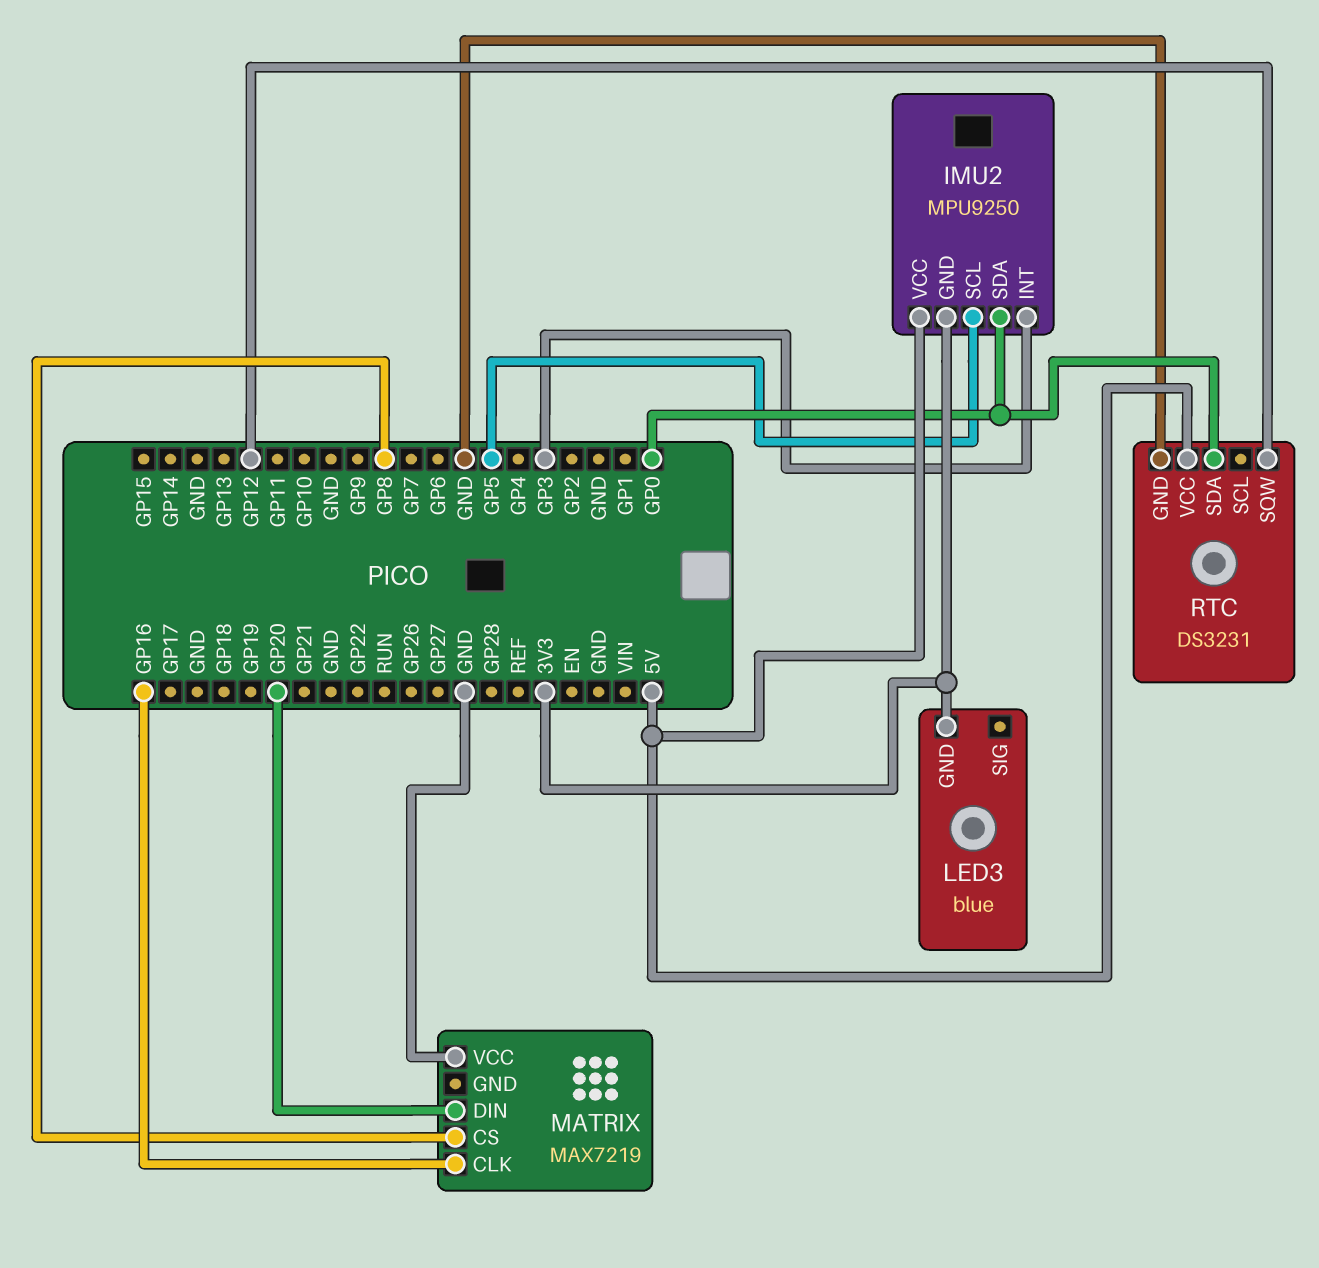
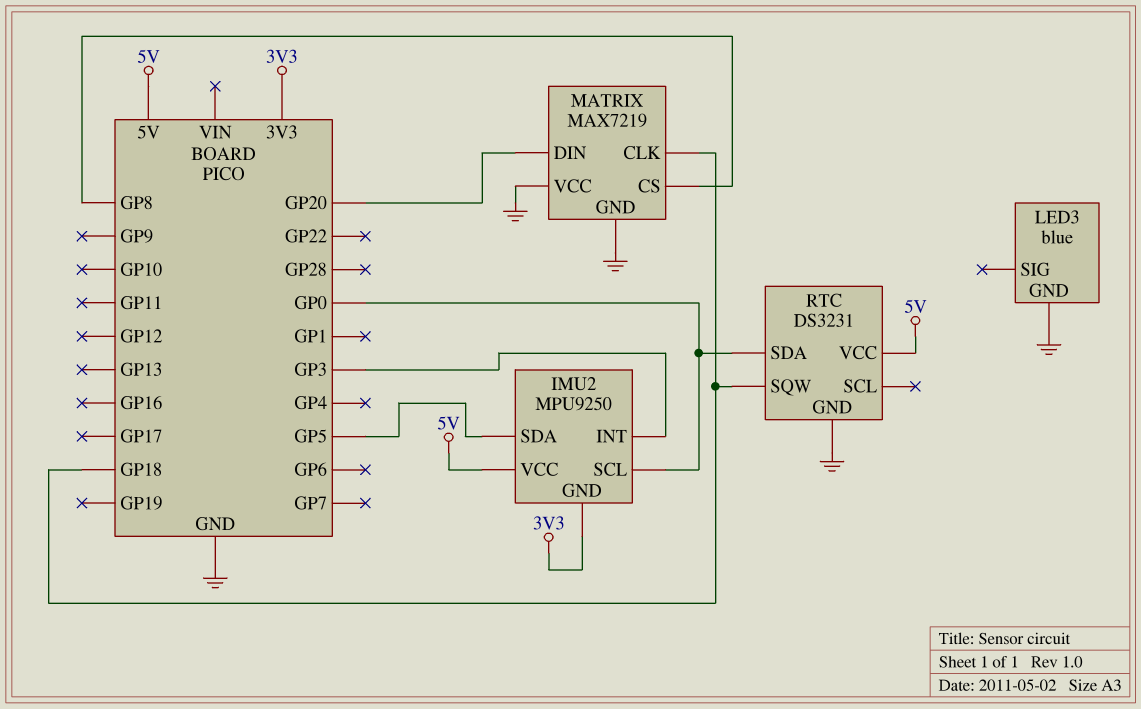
IMU2 pin SCL: GP5 -> GP0
IMU2 pin SDA: GP0 -> GP5
LED3 pin GND: 3V3 -> GND
MATRIX pin CLK: GP16 -> GP18
MATRIX pin GND: none -> GND
RTC pin SQW: GP12 -> GP18

